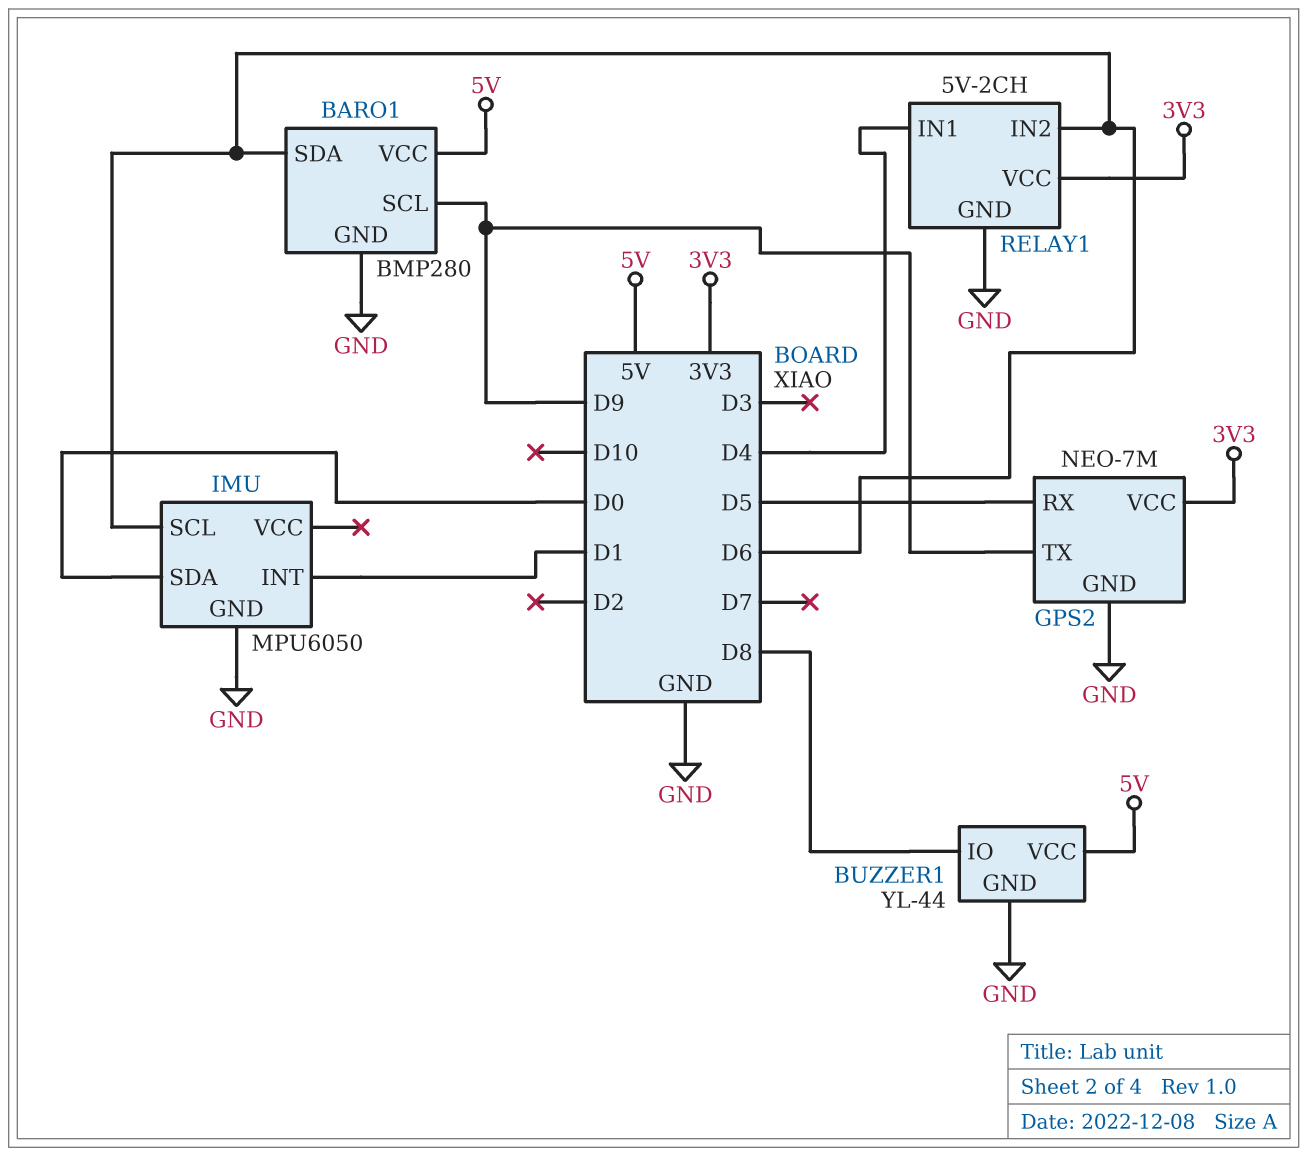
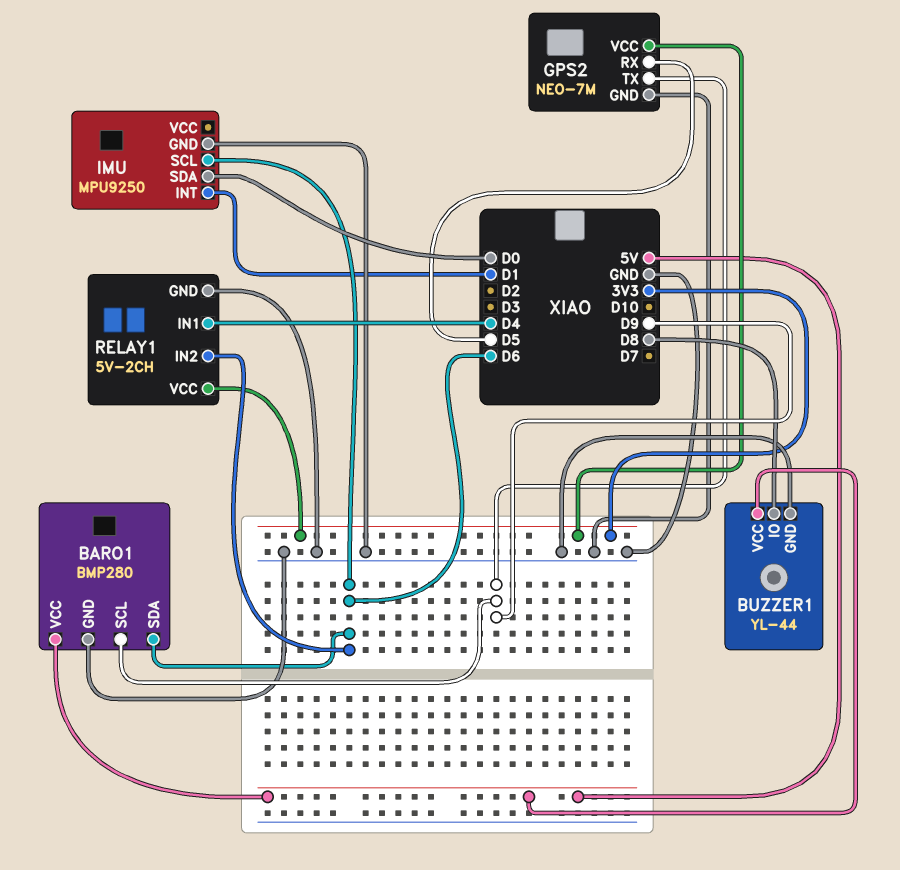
IMU: MPU6050 -> MPU9250

